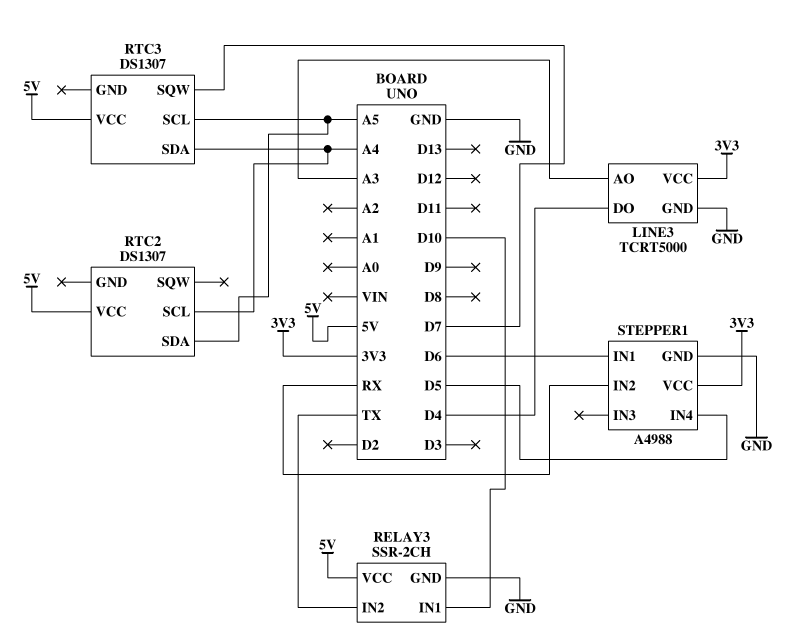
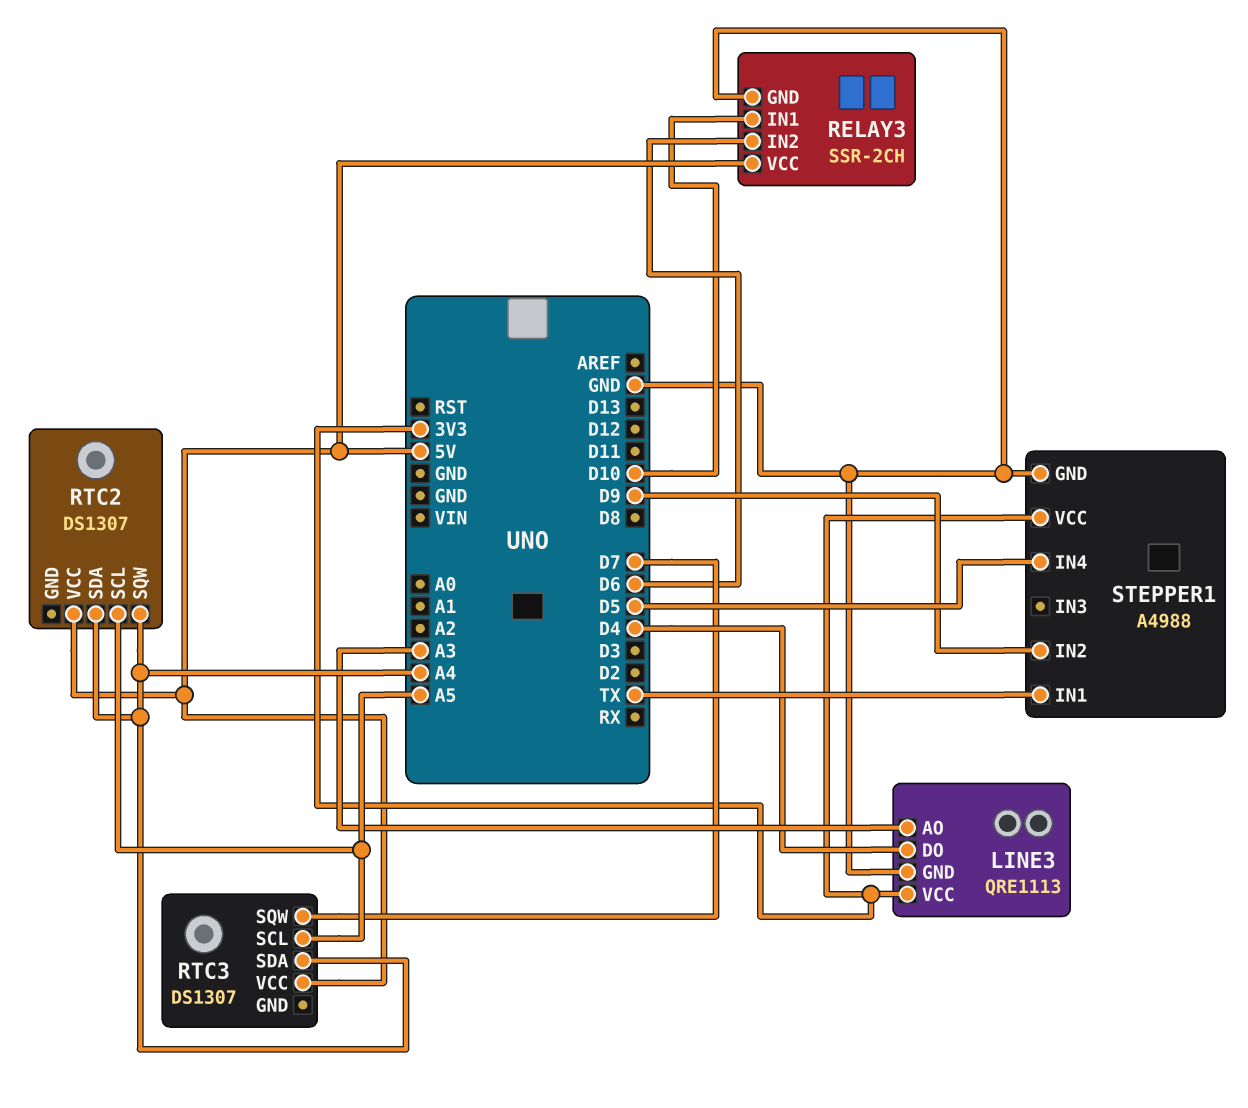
LINE3: TCRT5000 -> QRE1113
RELAY3 pin IN2: TX -> D6
RTC2 pin SCL: A4 -> A5
RTC2 pin SDA: A5 -> A4
RTC2 pin SQW: none -> A4
STEPPER1 pin IN1: D6 -> TX
STEPPER1 pin IN2: RX -> D9

